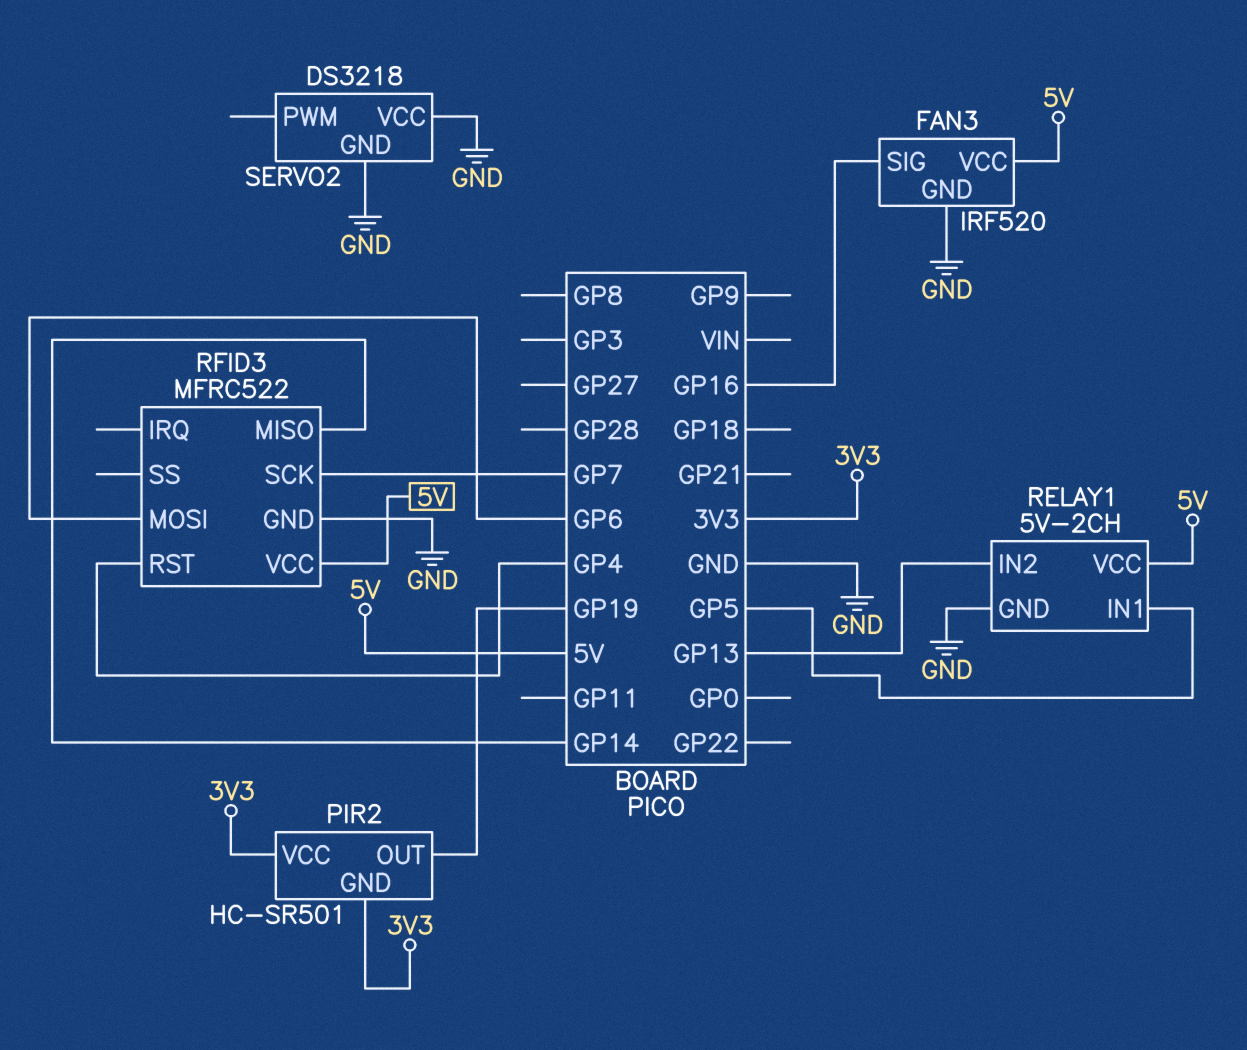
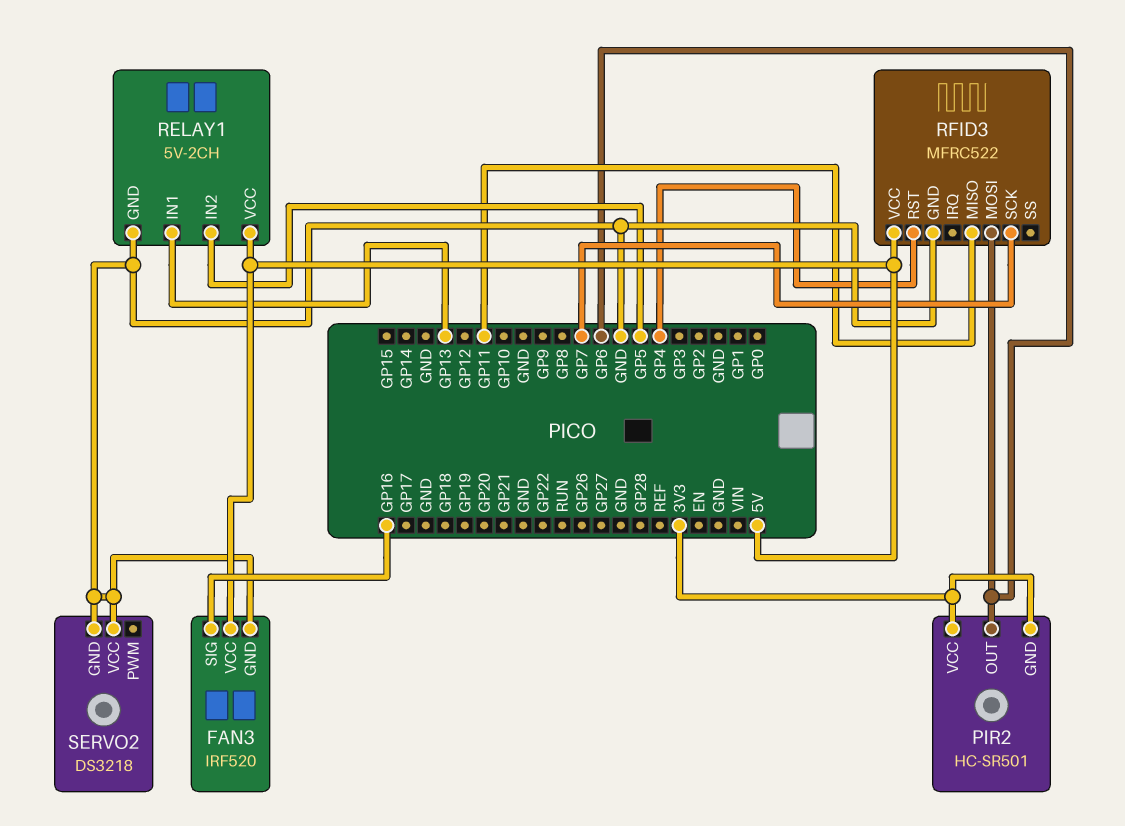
PIR2 pin OUT: GP19 -> GP6
RELAY1 pin IN1: GP5 -> GP13
RELAY1 pin IN2: GP13 -> GP5
RFID3 pin MISO: GP14 -> GP11

